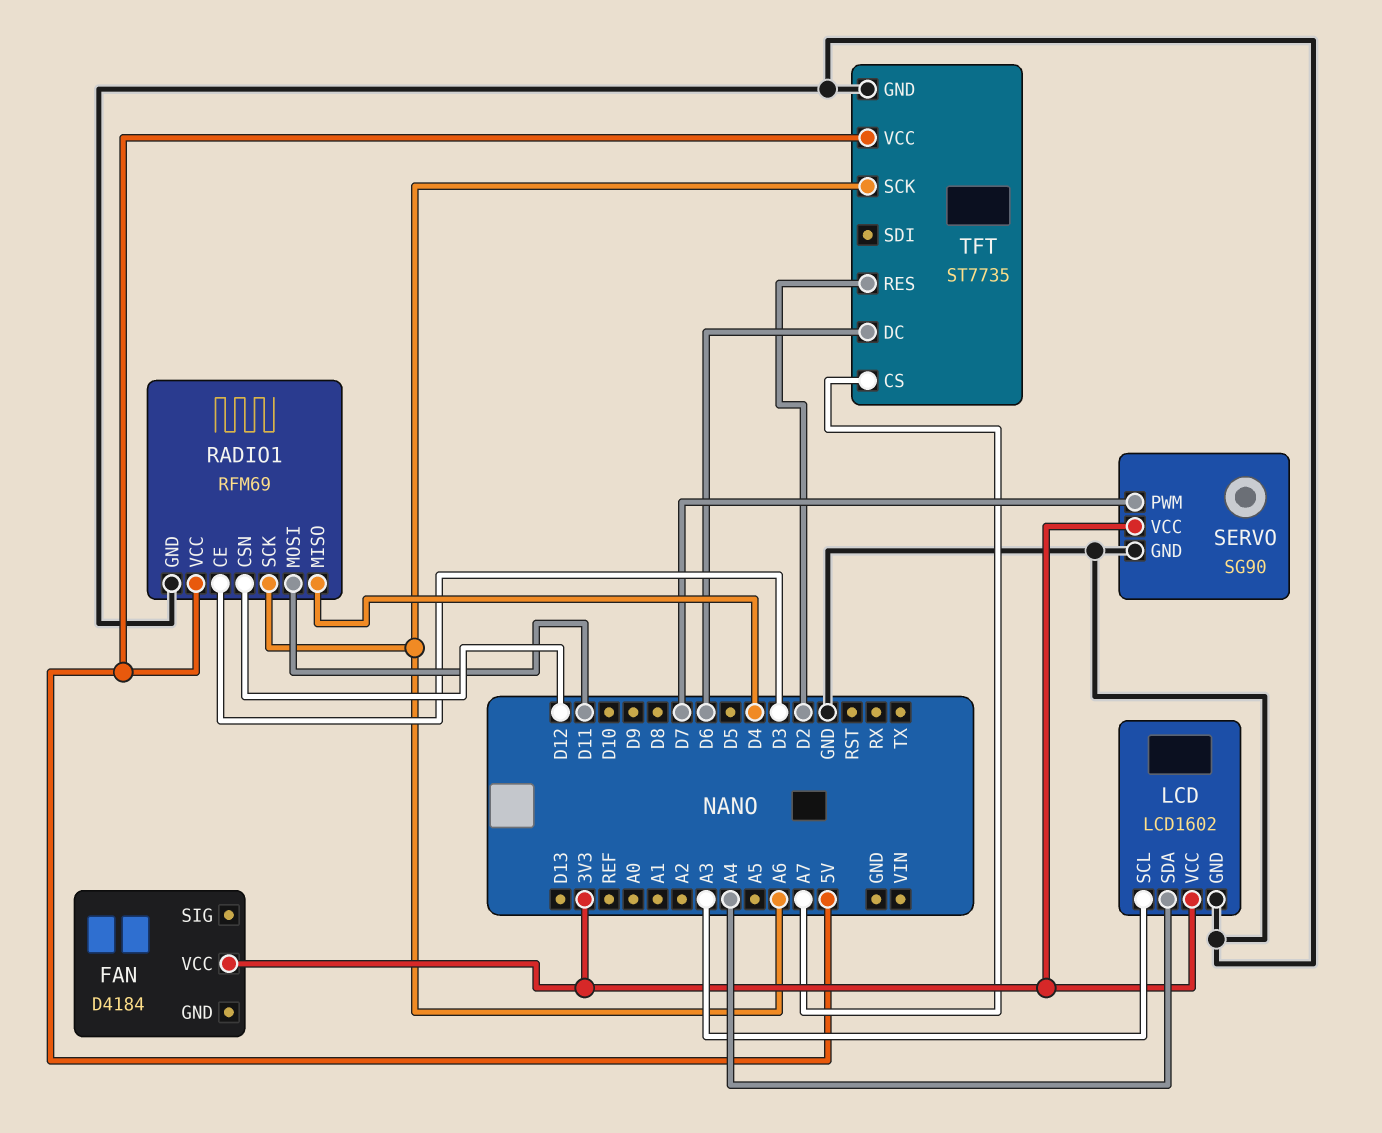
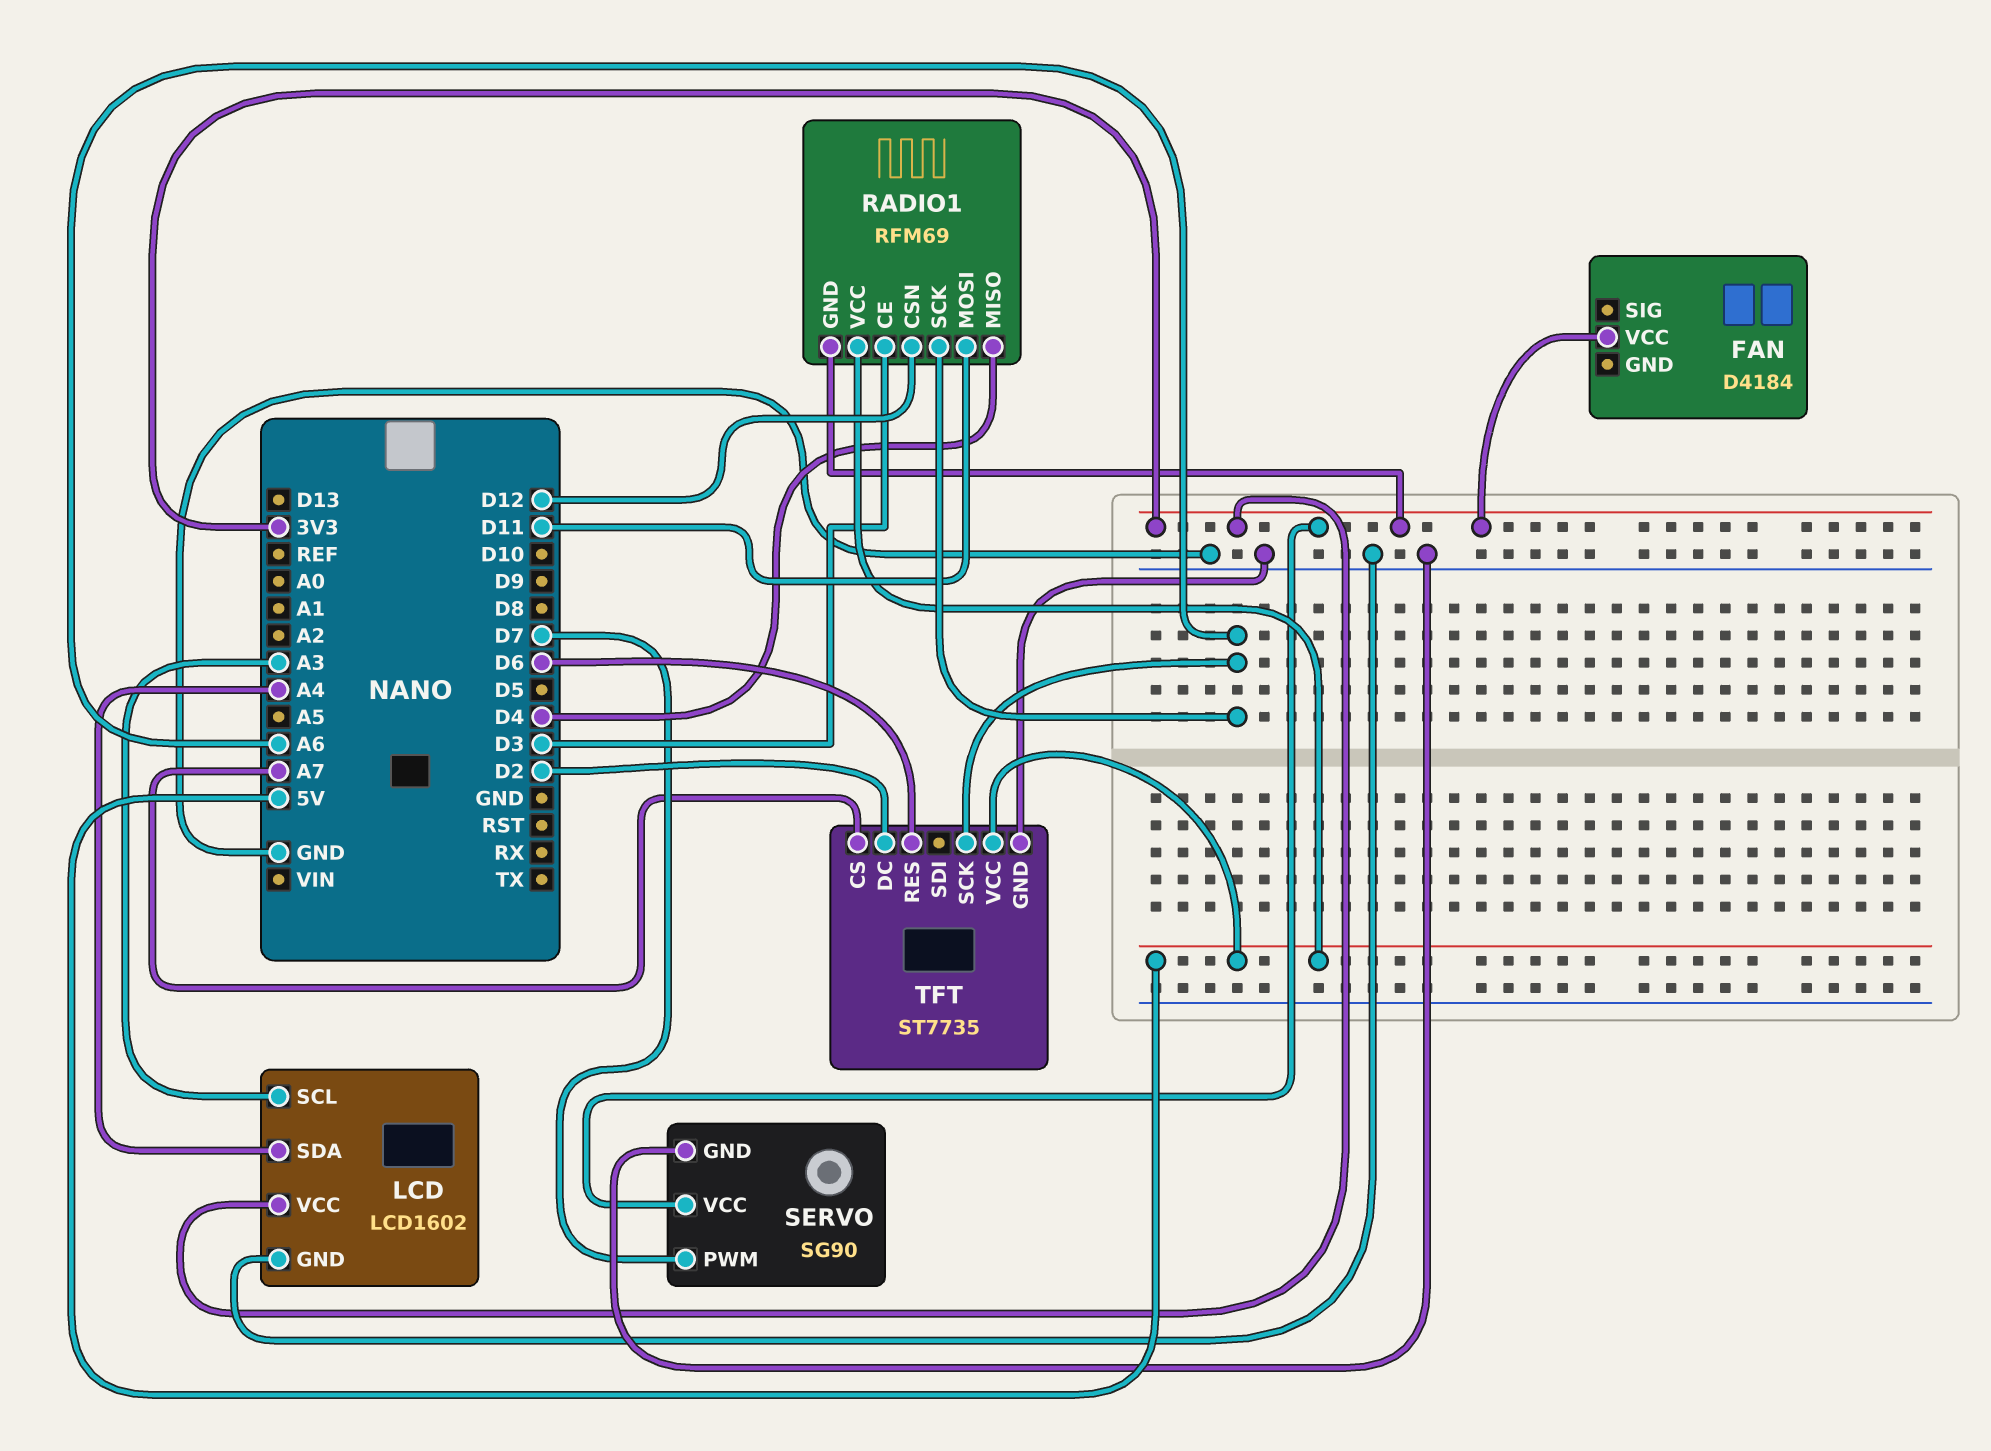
RADIO1 pin GND: GND -> 3V3
TFT pin DC: D6 -> D2
TFT pin RES: D2 -> D6

